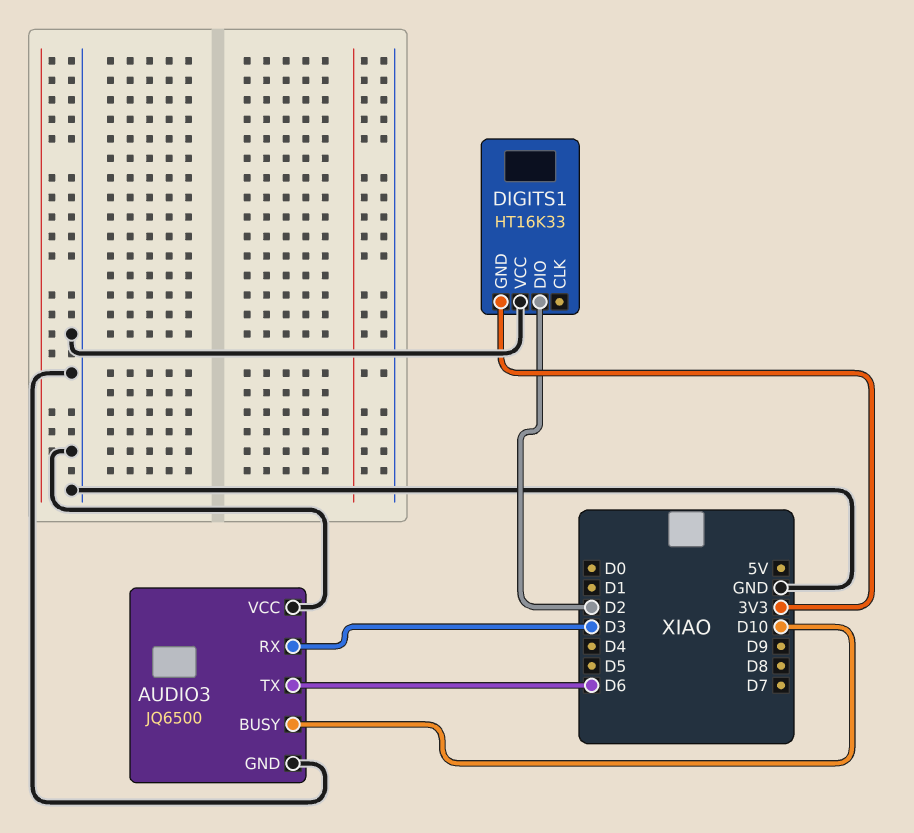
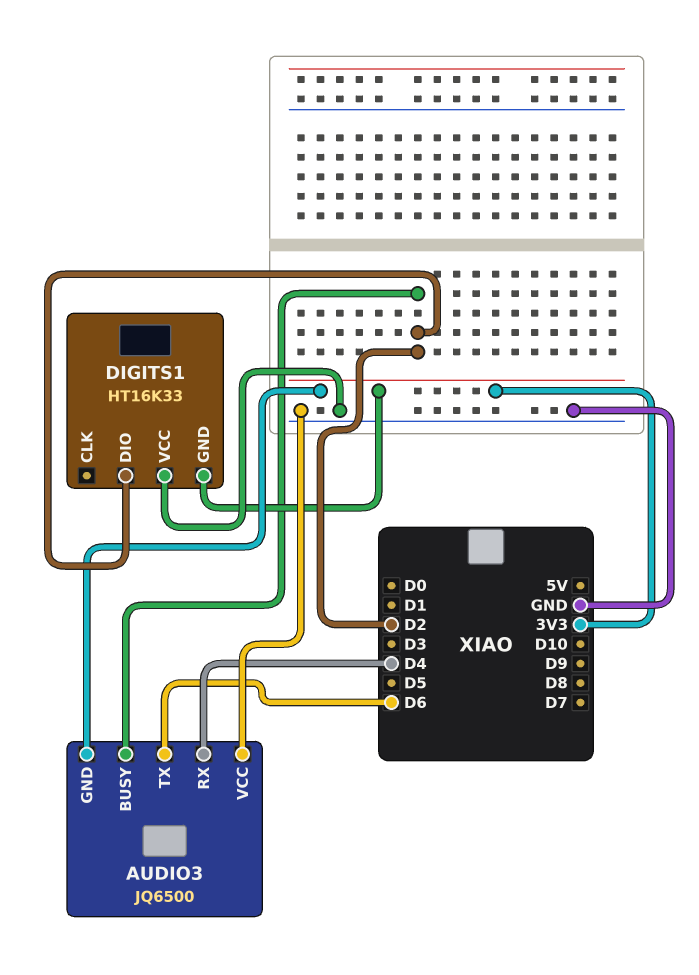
AUDIO3 pin BUSY: D10 -> D2
AUDIO3 pin GND: GND -> 3V3
AUDIO3 pin RX: D3 -> D4

